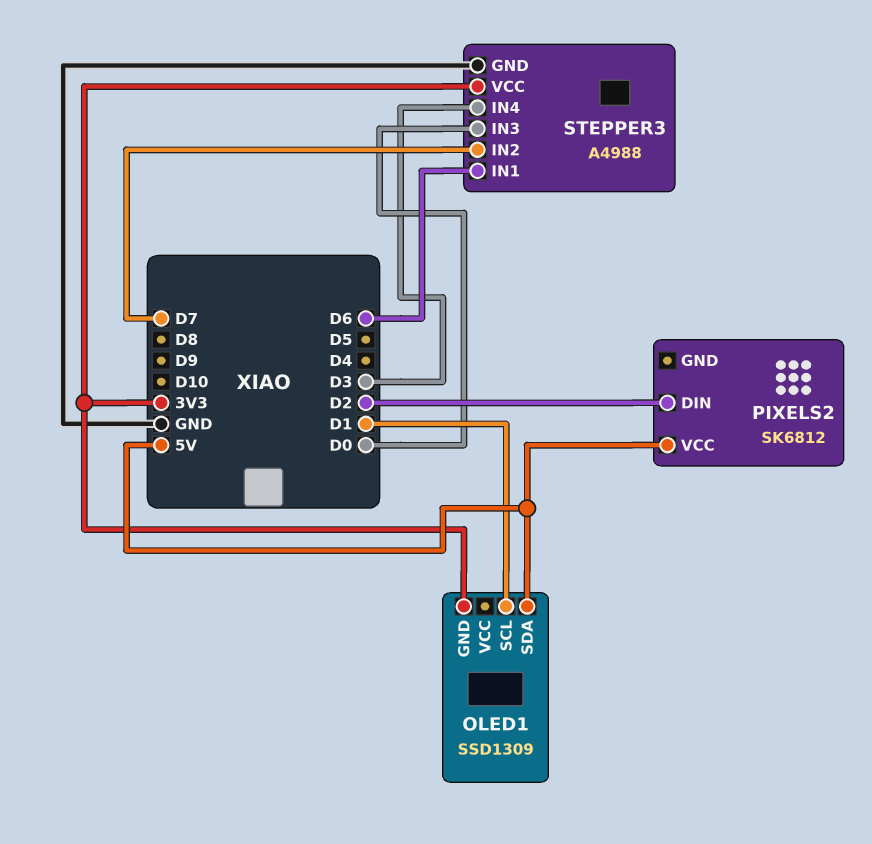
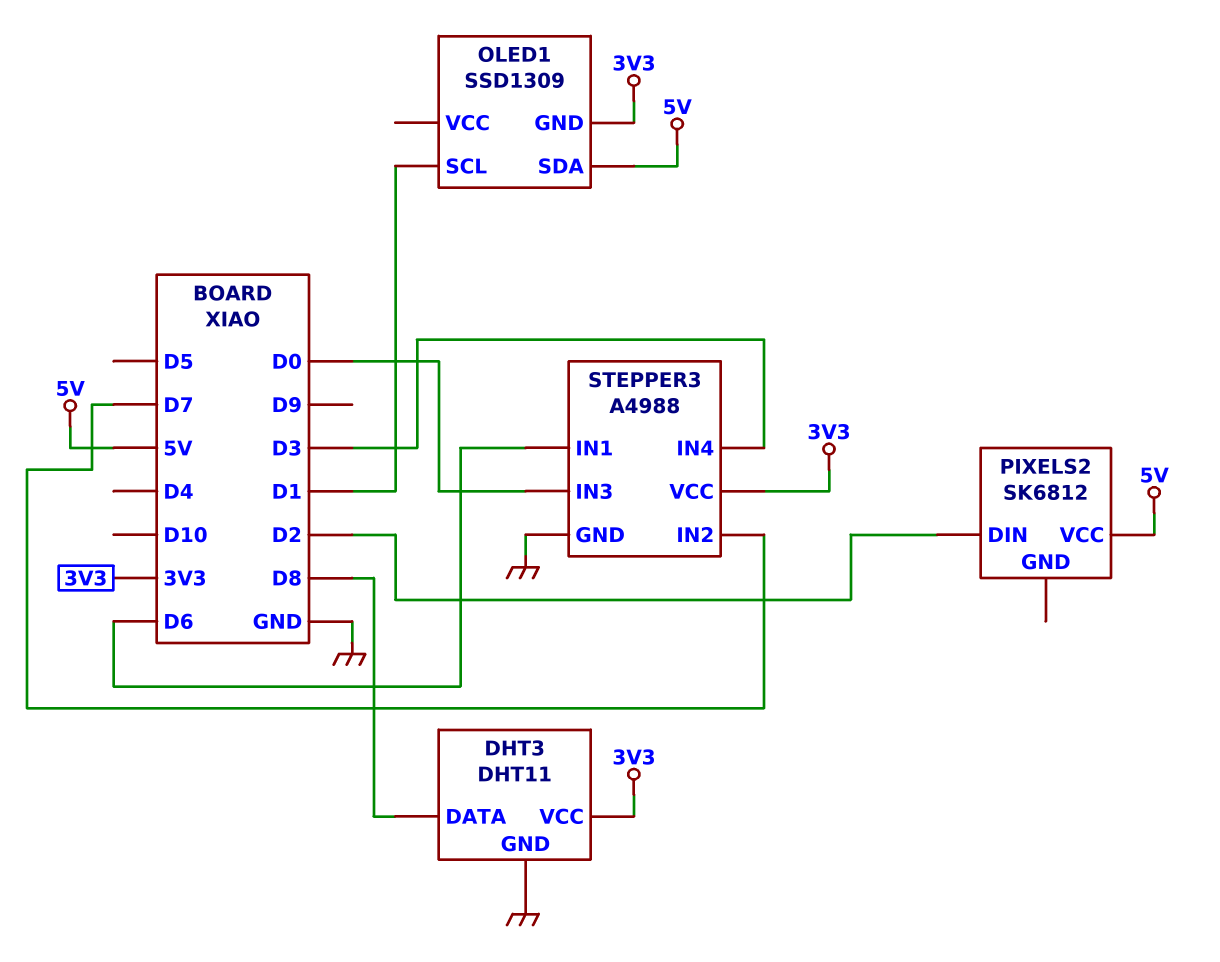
DHT3: none -> DHT11
DHT3 pin DATA: none -> D8
DHT3 pin GND: none -> GND
DHT3 pin VCC: none -> 3V3

